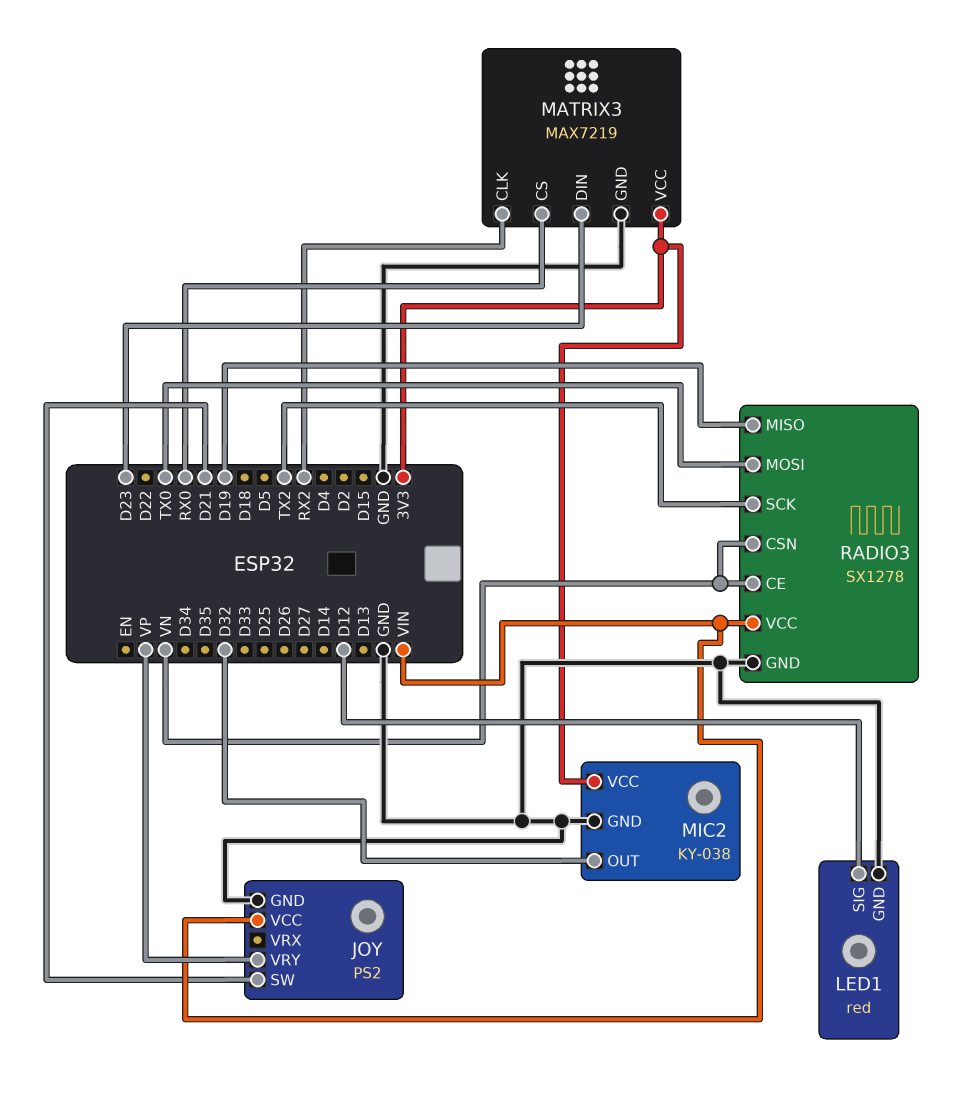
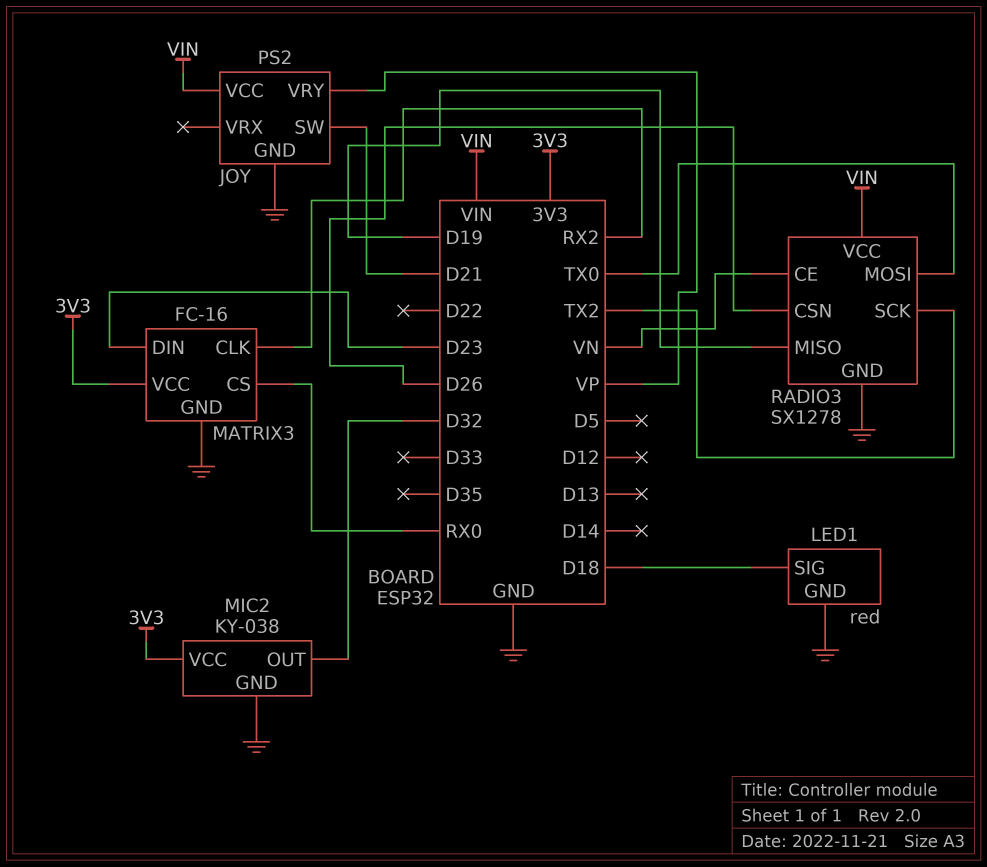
LED1 pin SIG: D12 -> D18
MATRIX3: MAX7219 -> FC-16
RADIO3 pin CSN: VN -> D26

